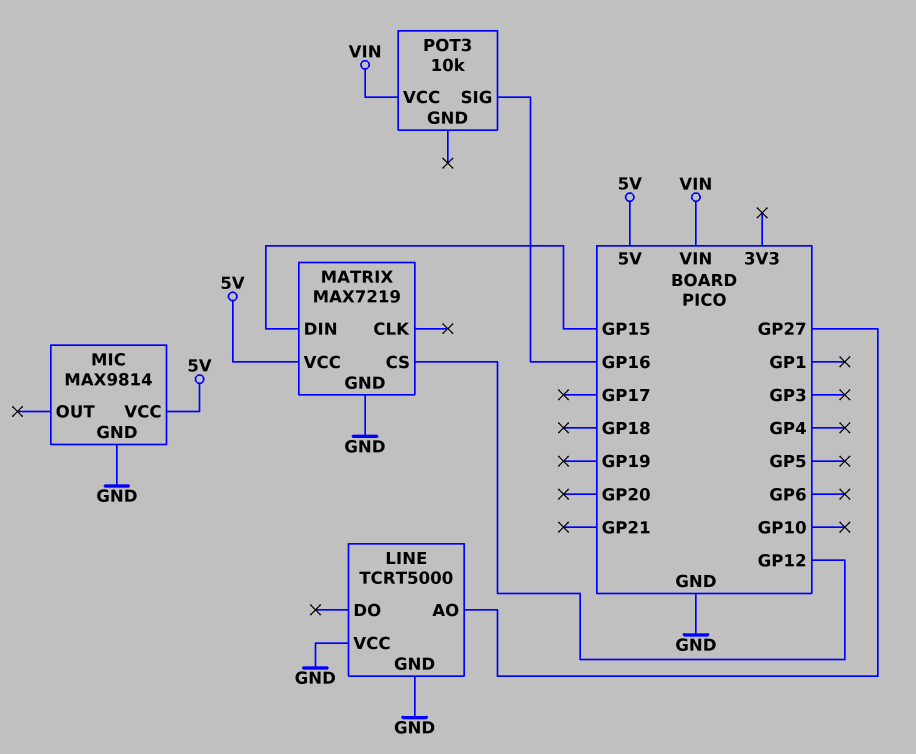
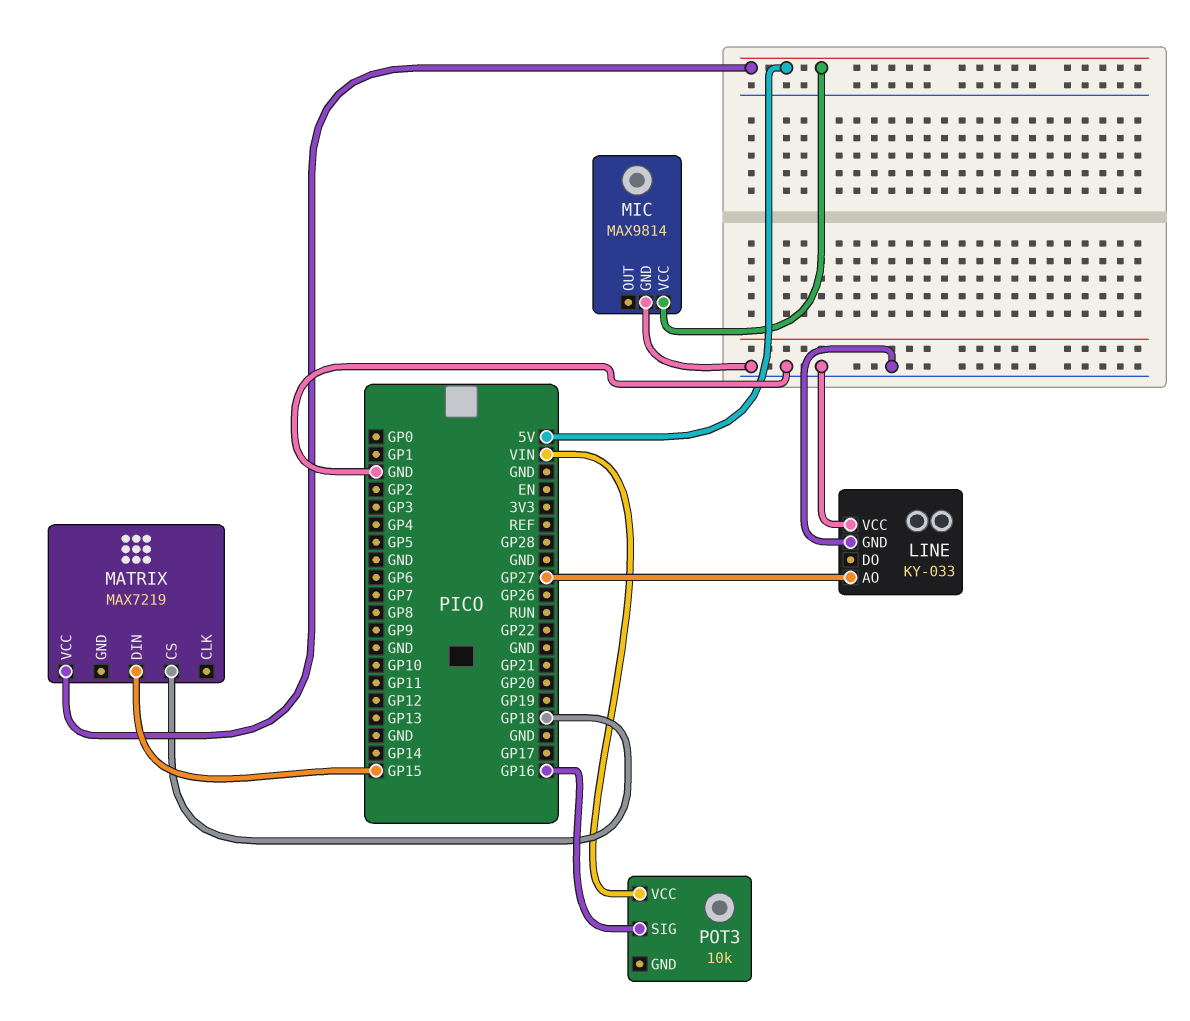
LINE: TCRT5000 -> KY-033
MATRIX pin CS: GP12 -> GP18
MATRIX pin GND: GND -> none

